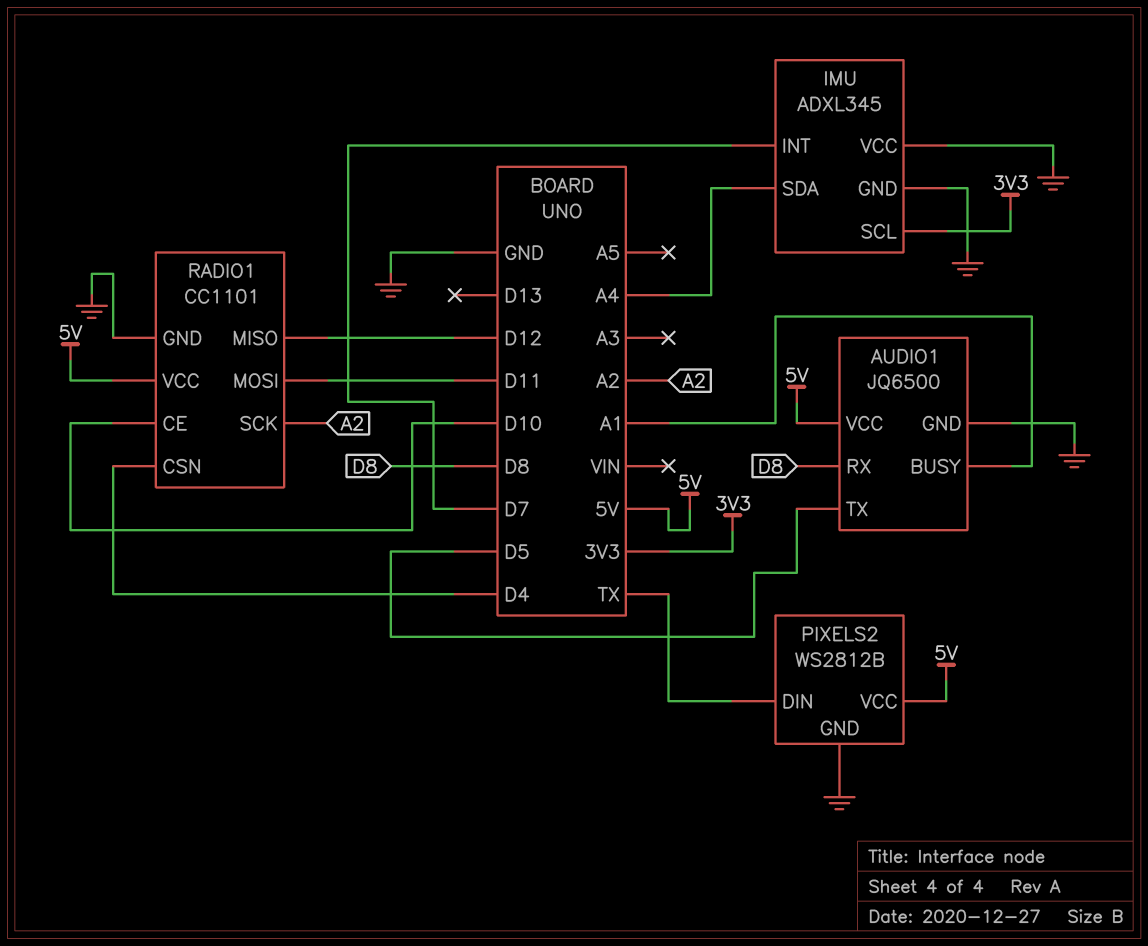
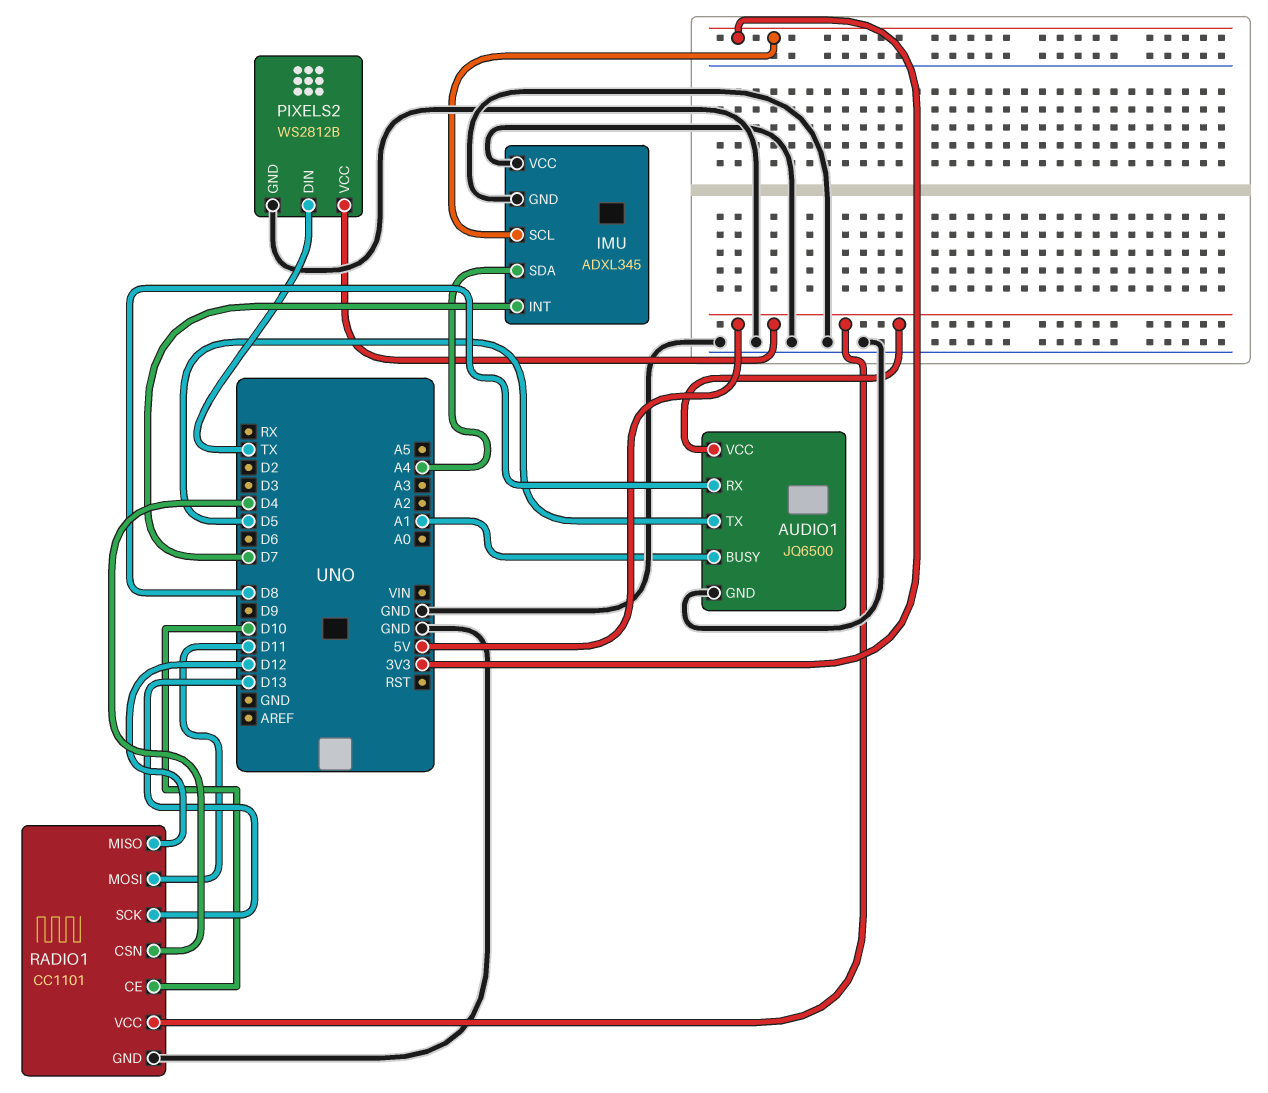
RADIO1 pin SCK: A2 -> D13

